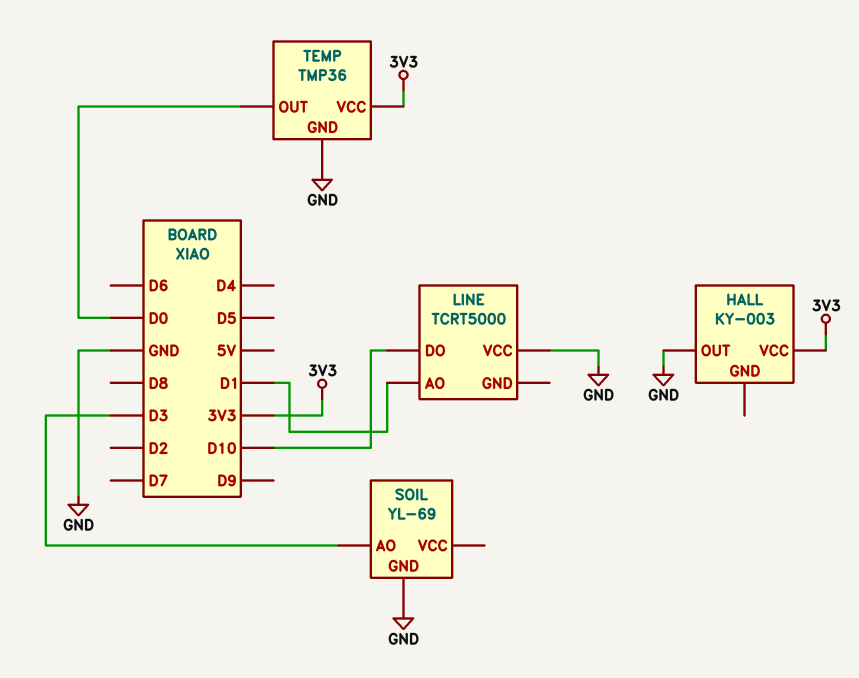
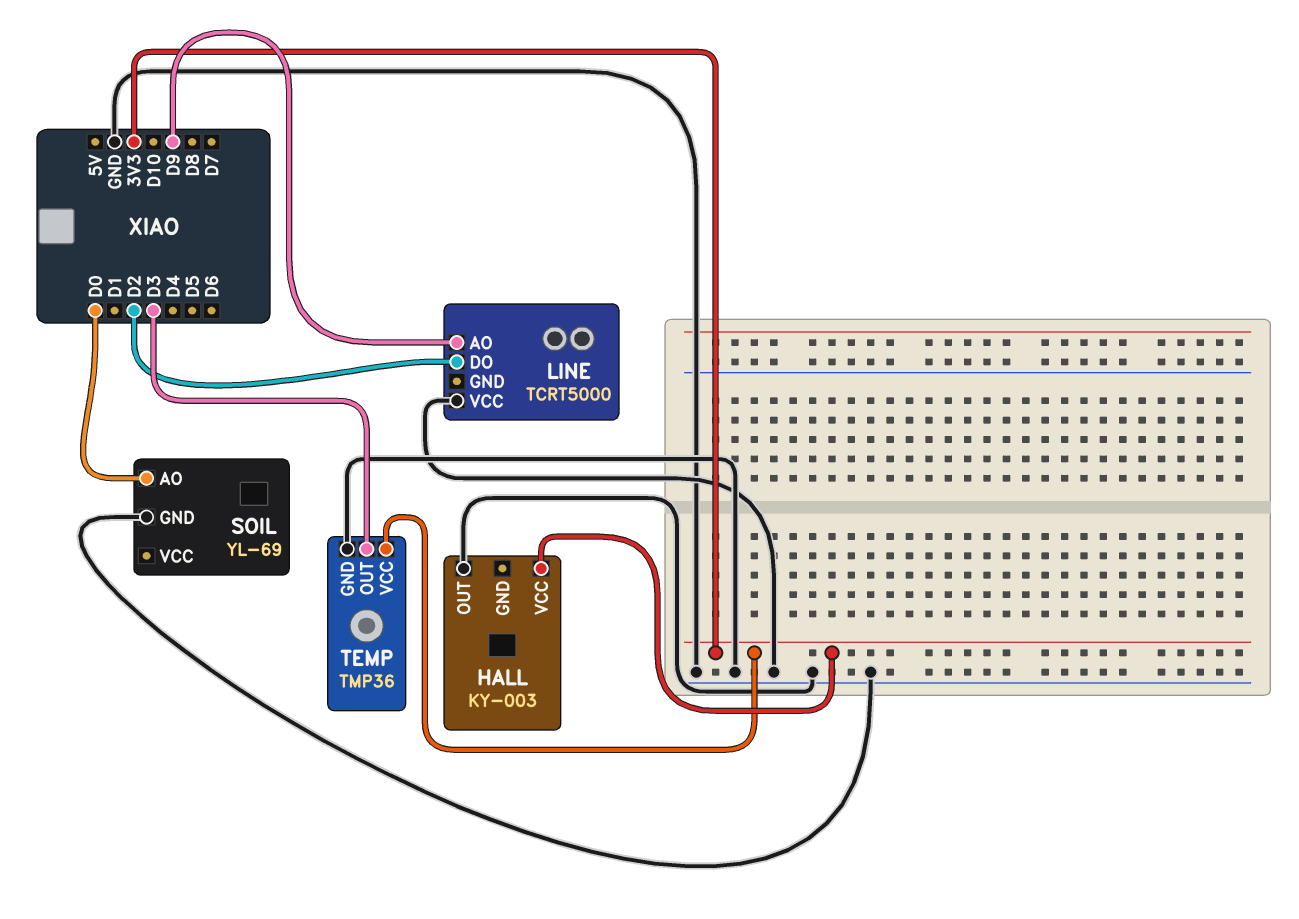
LINE pin AO: D1 -> D9
LINE pin DO: D10 -> D2
SOIL pin AO: D3 -> D0
TEMP pin OUT: D0 -> D3

